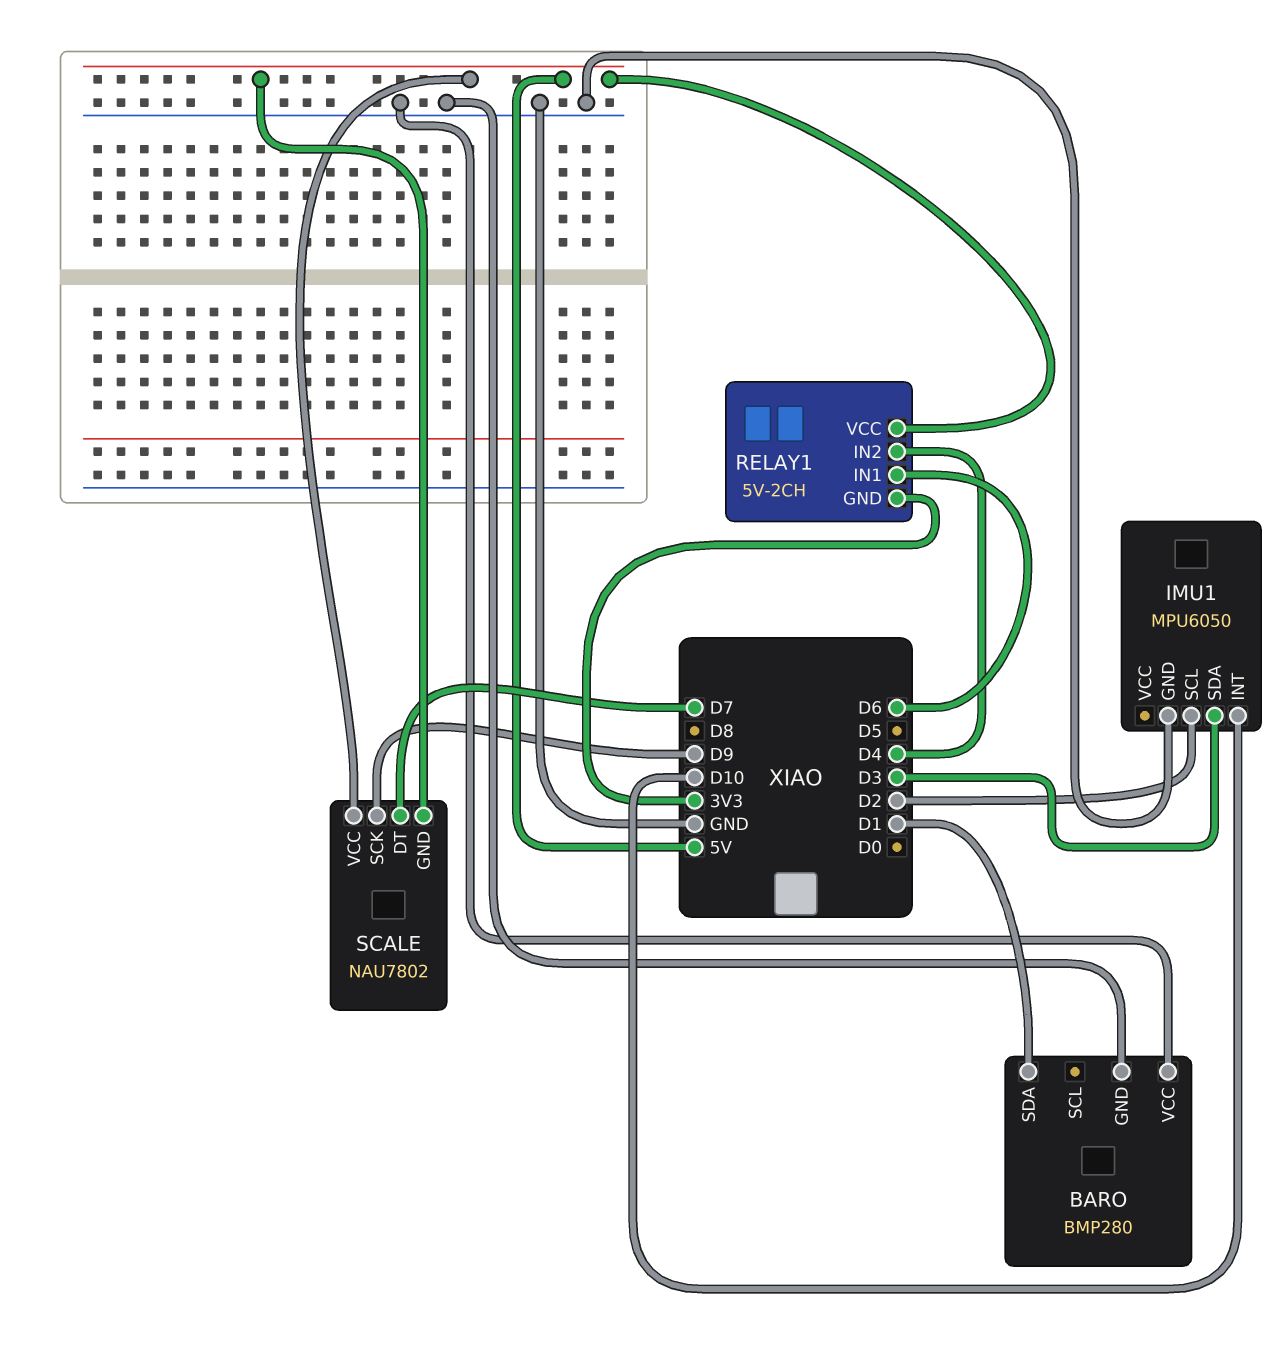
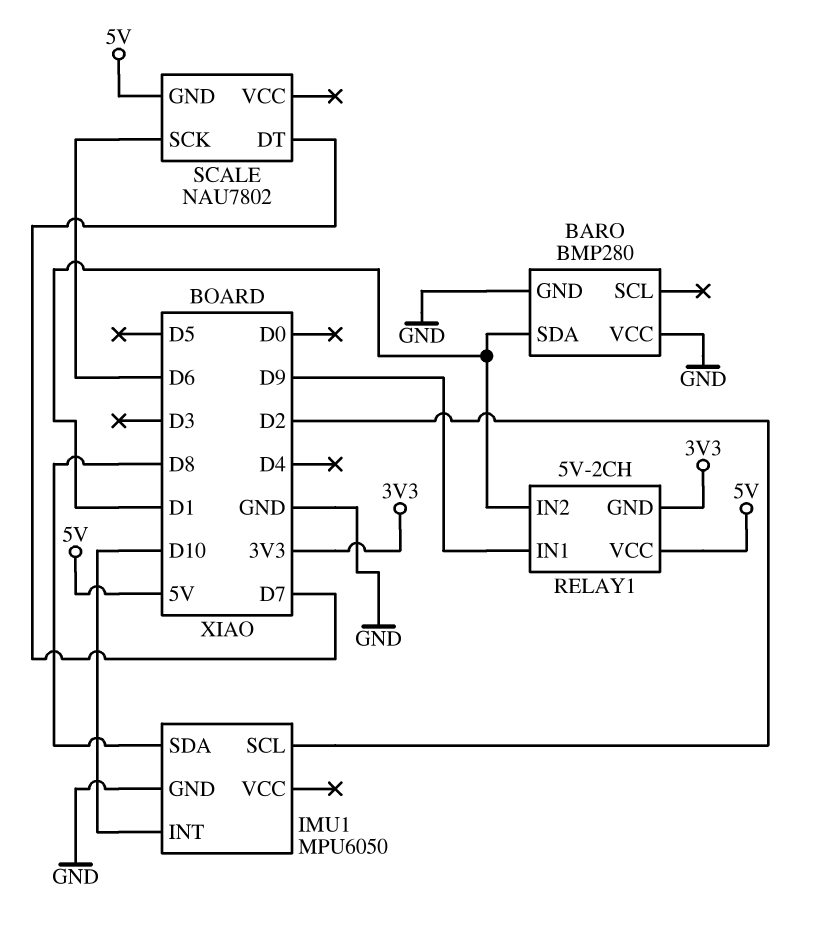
IMU1 pin SDA: D3 -> D8
RELAY1 pin IN1: D6 -> D9
RELAY1 pin IN2: D4 -> D1
SCALE pin SCK: D9 -> D6
SCALE pin VCC: 5V -> none

